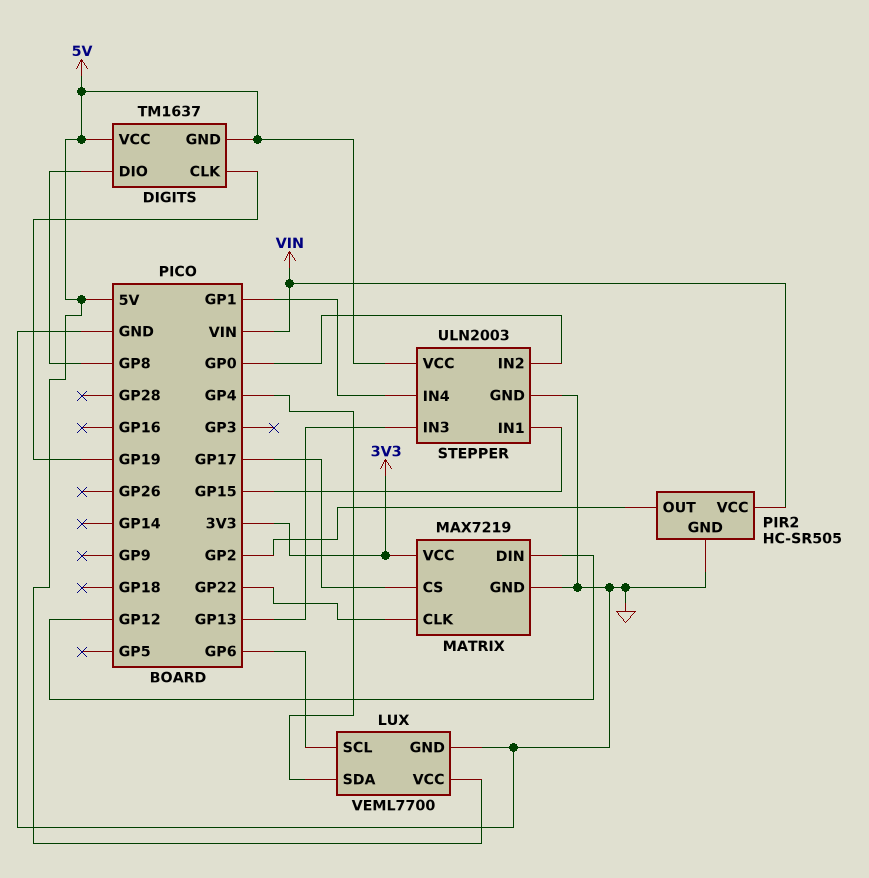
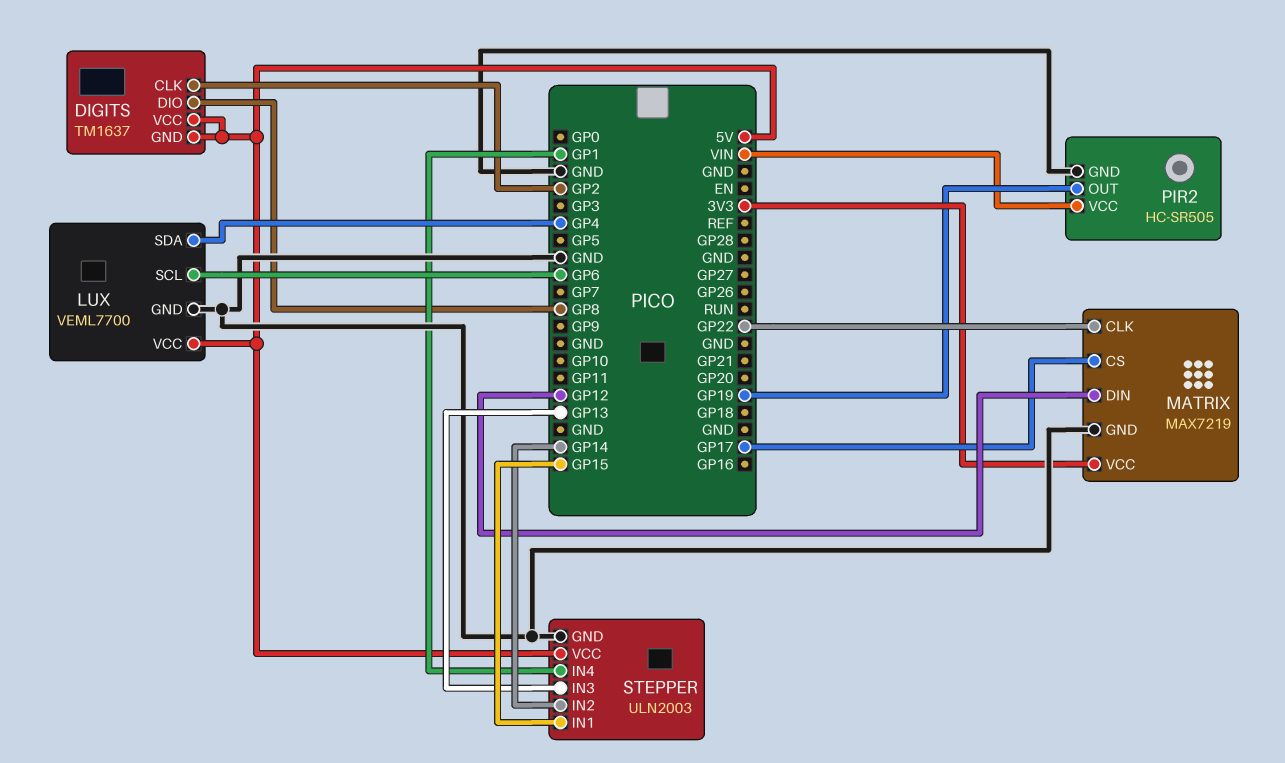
DIGITS pin CLK: GP19 -> GP2
PIR2 pin OUT: GP2 -> GP19
STEPPER pin IN2: GP0 -> GP14

